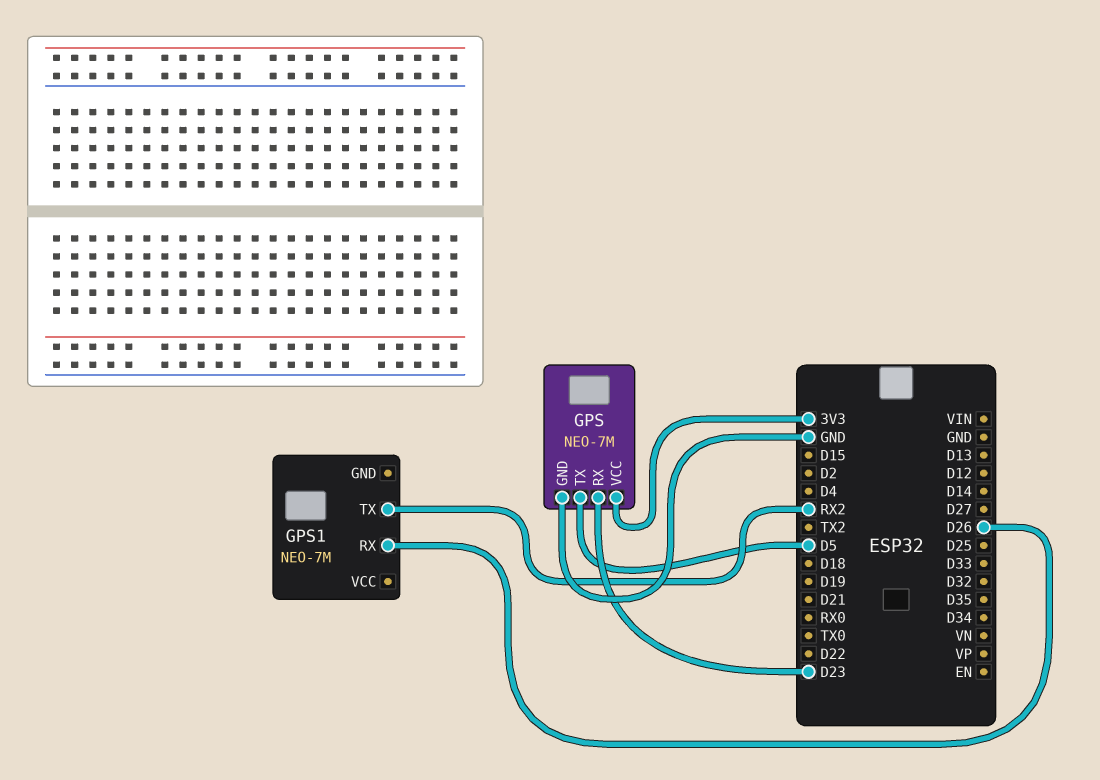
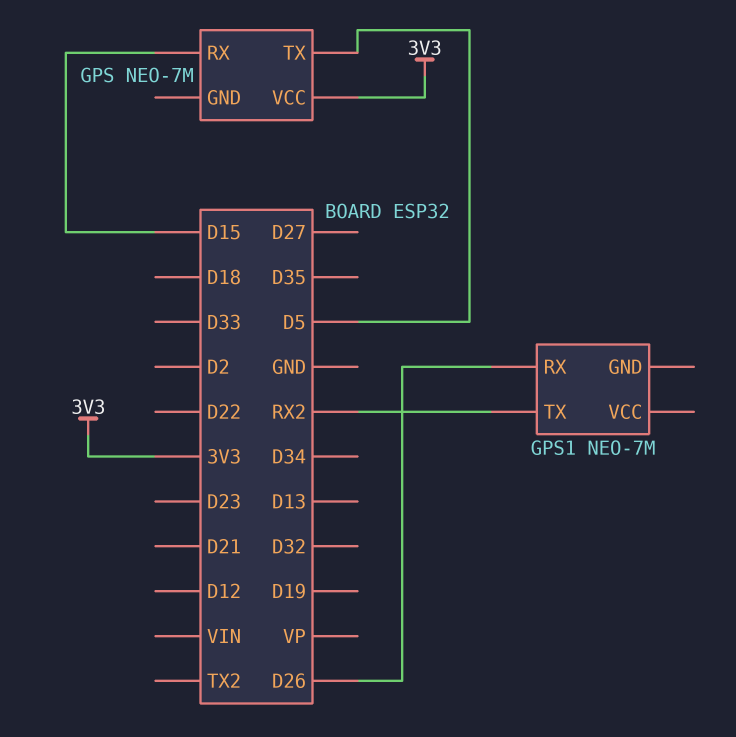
GPS pin GND: GND -> none
GPS pin RX: D23 -> D15

